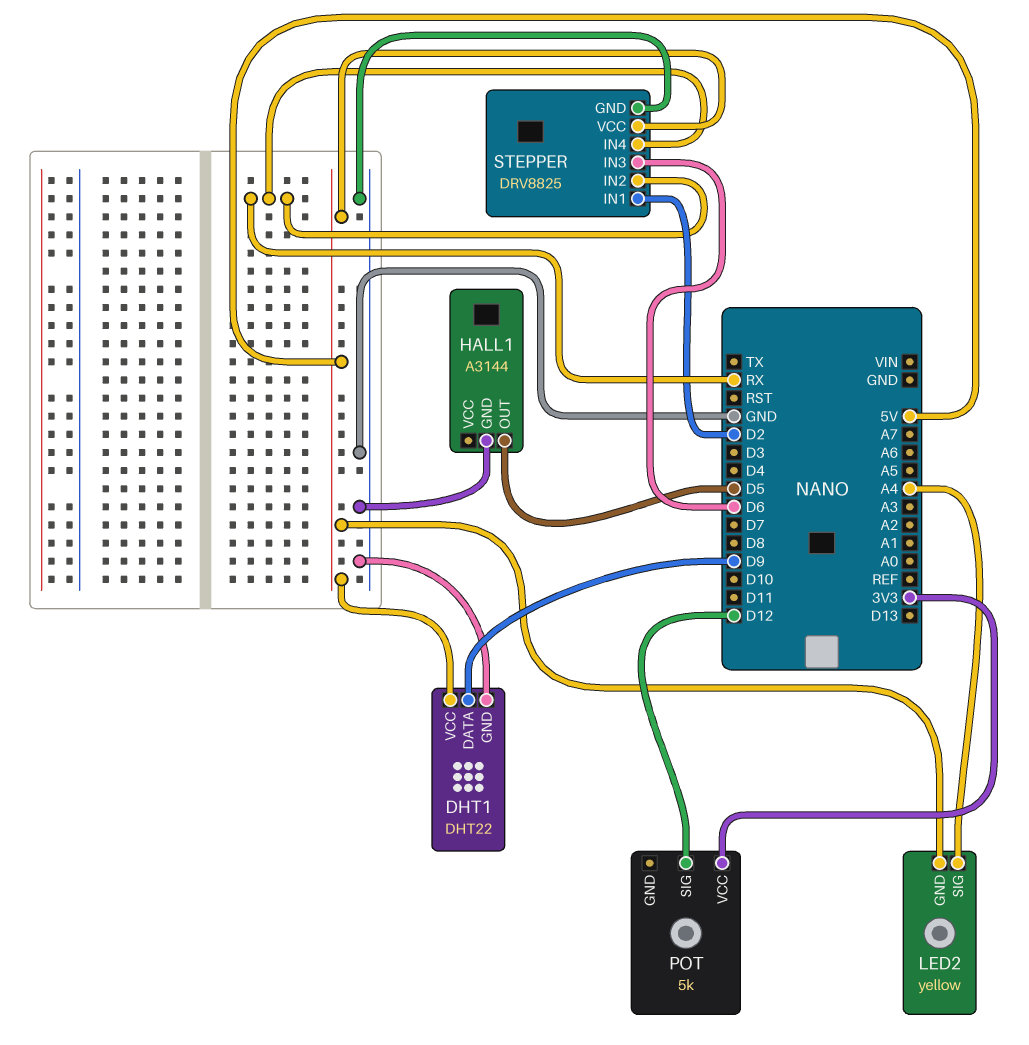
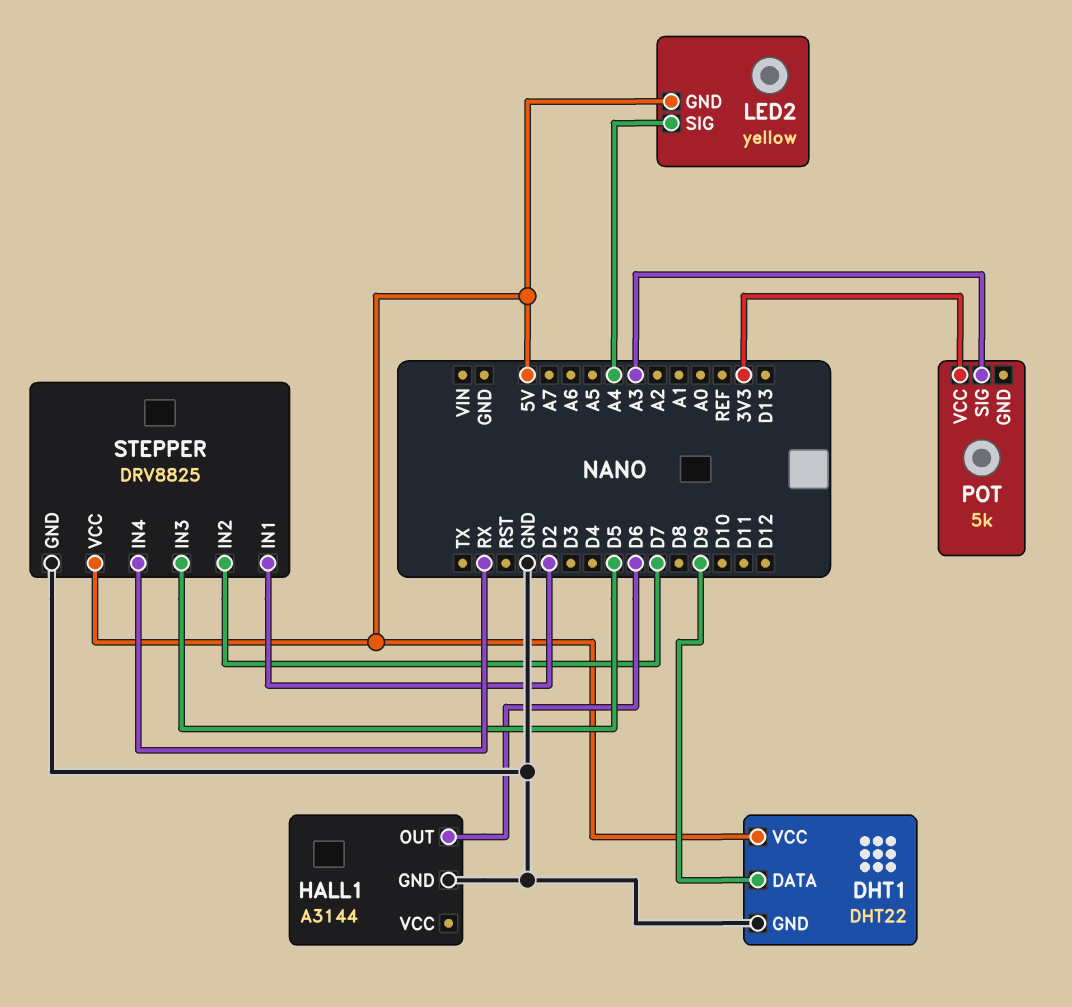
HALL1 pin OUT: D5 -> D6
POT pin SIG: D12 -> A3
STEPPER pin IN2: RX -> D7
STEPPER pin IN3: D6 -> D5

